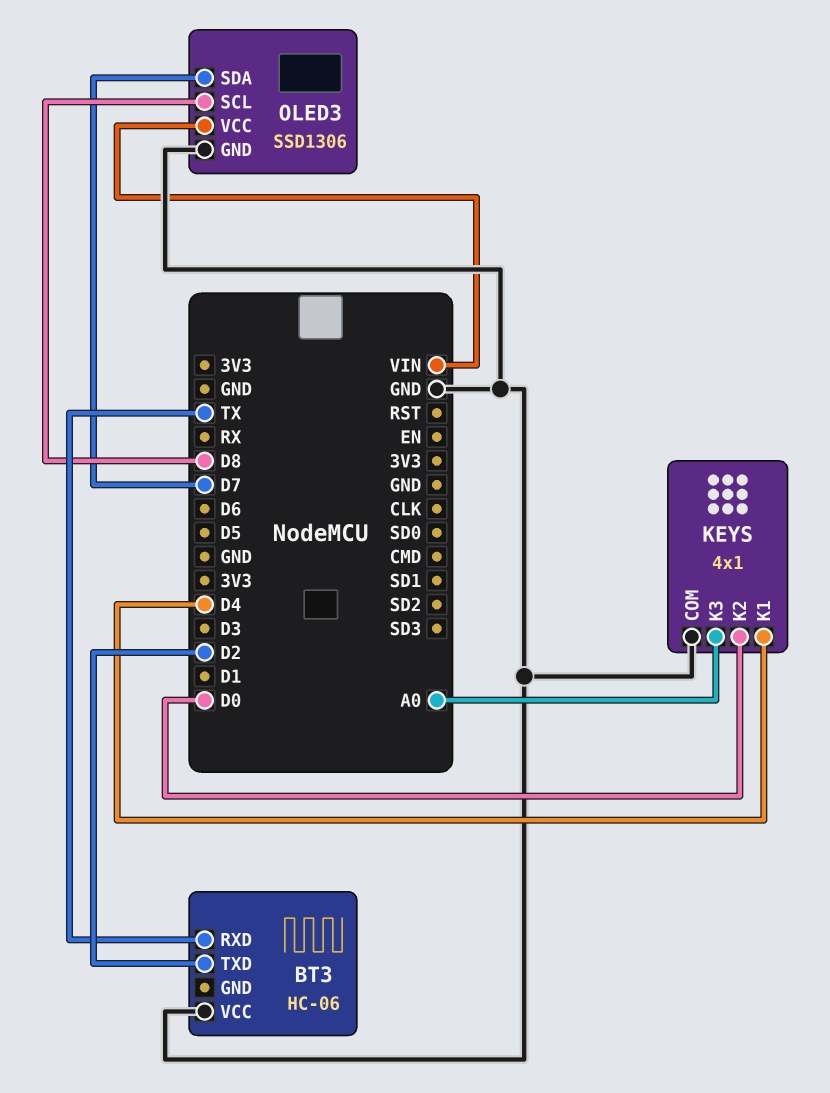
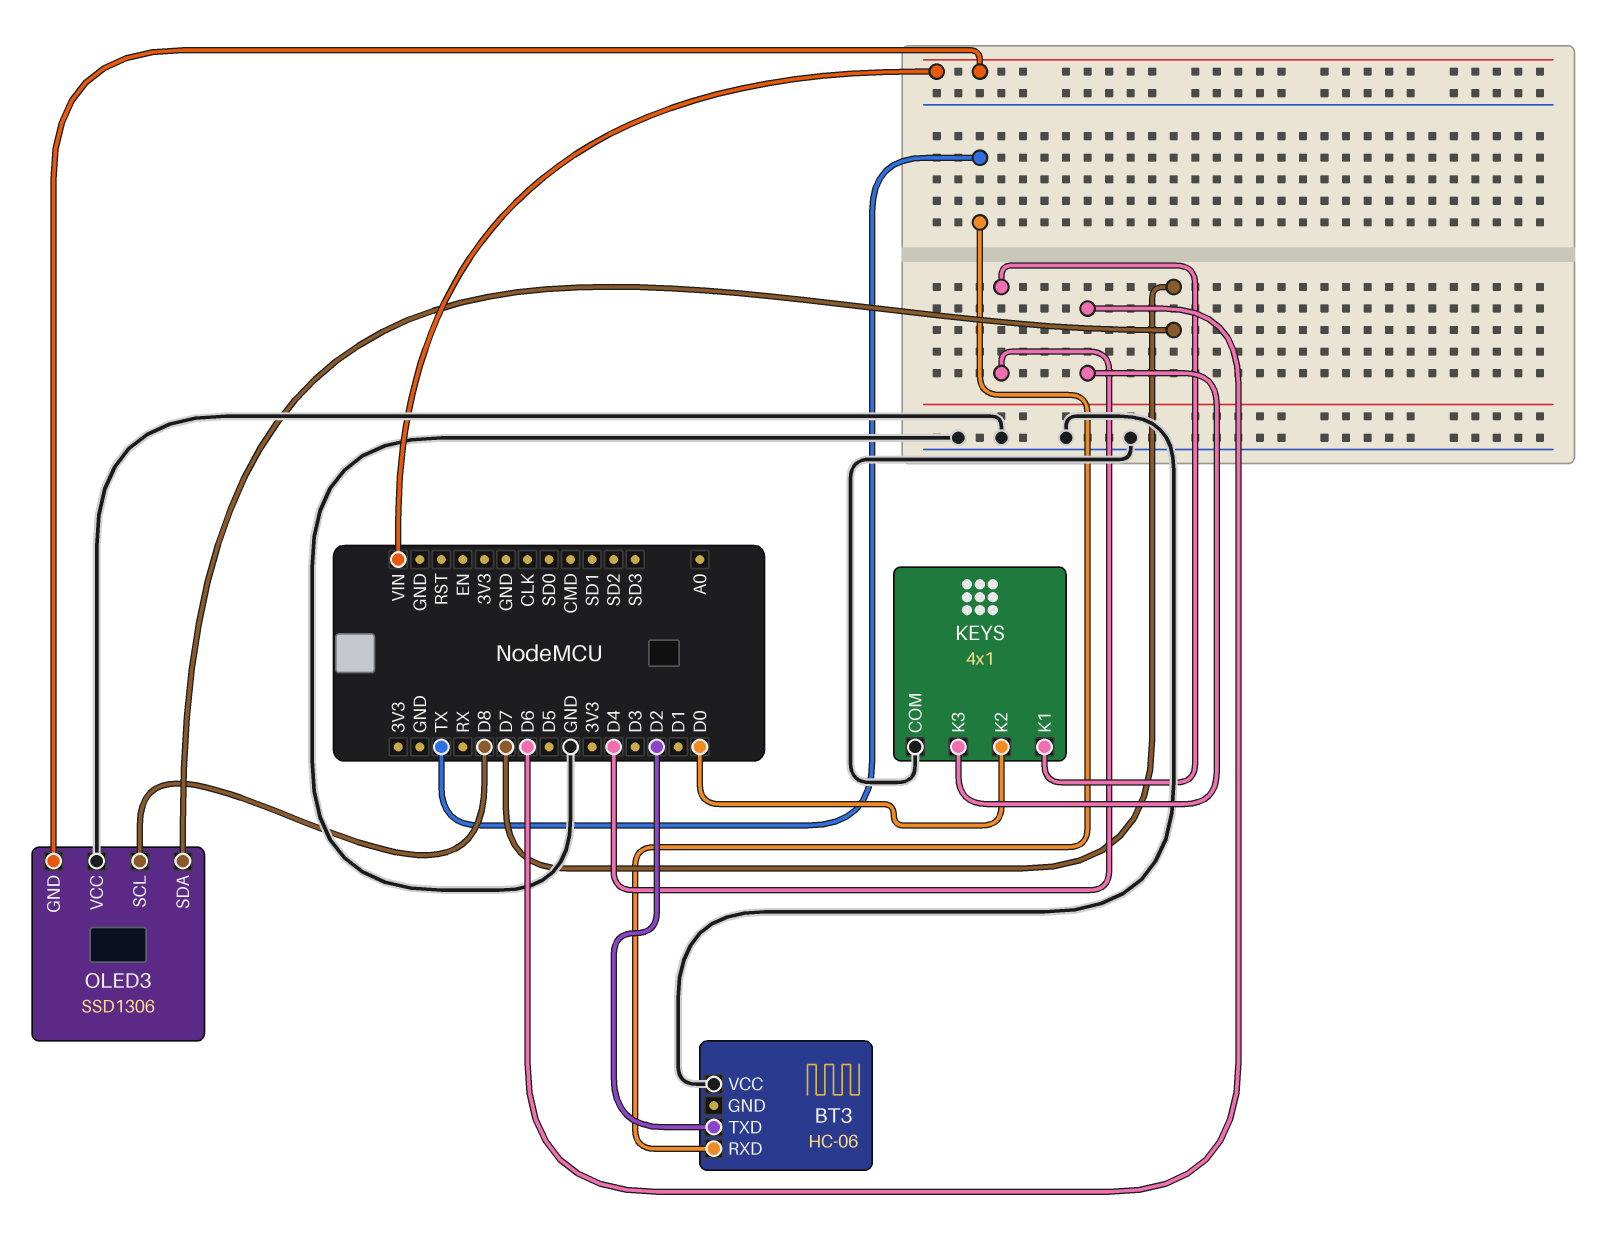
KEYS pin K3: A0 -> D6
OLED3 pin GND: GND -> VIN
OLED3 pin VCC: VIN -> GND

